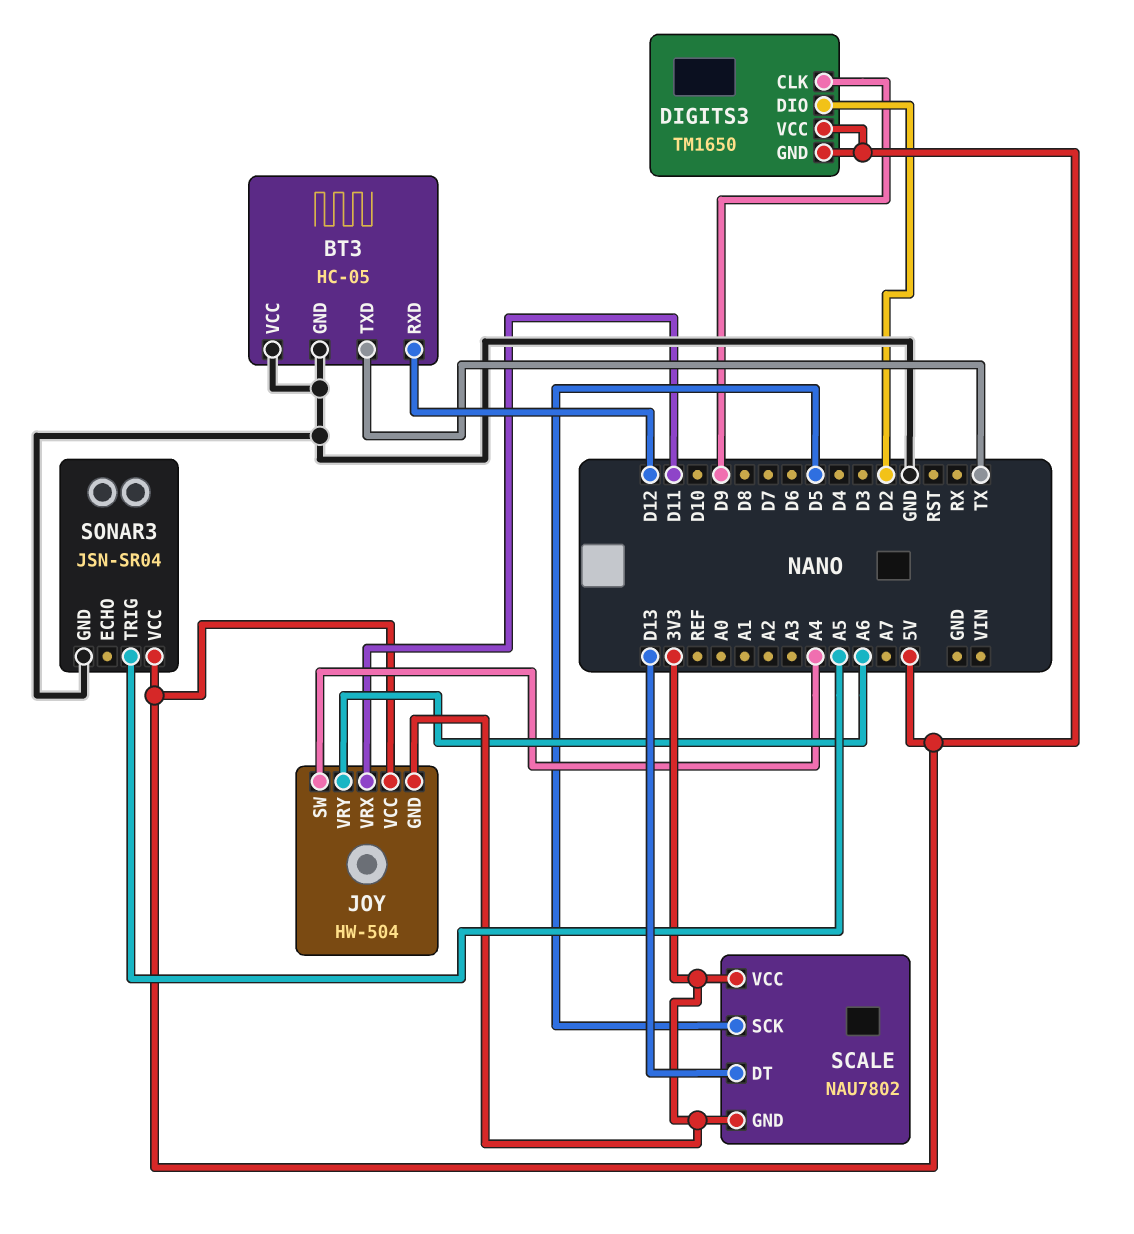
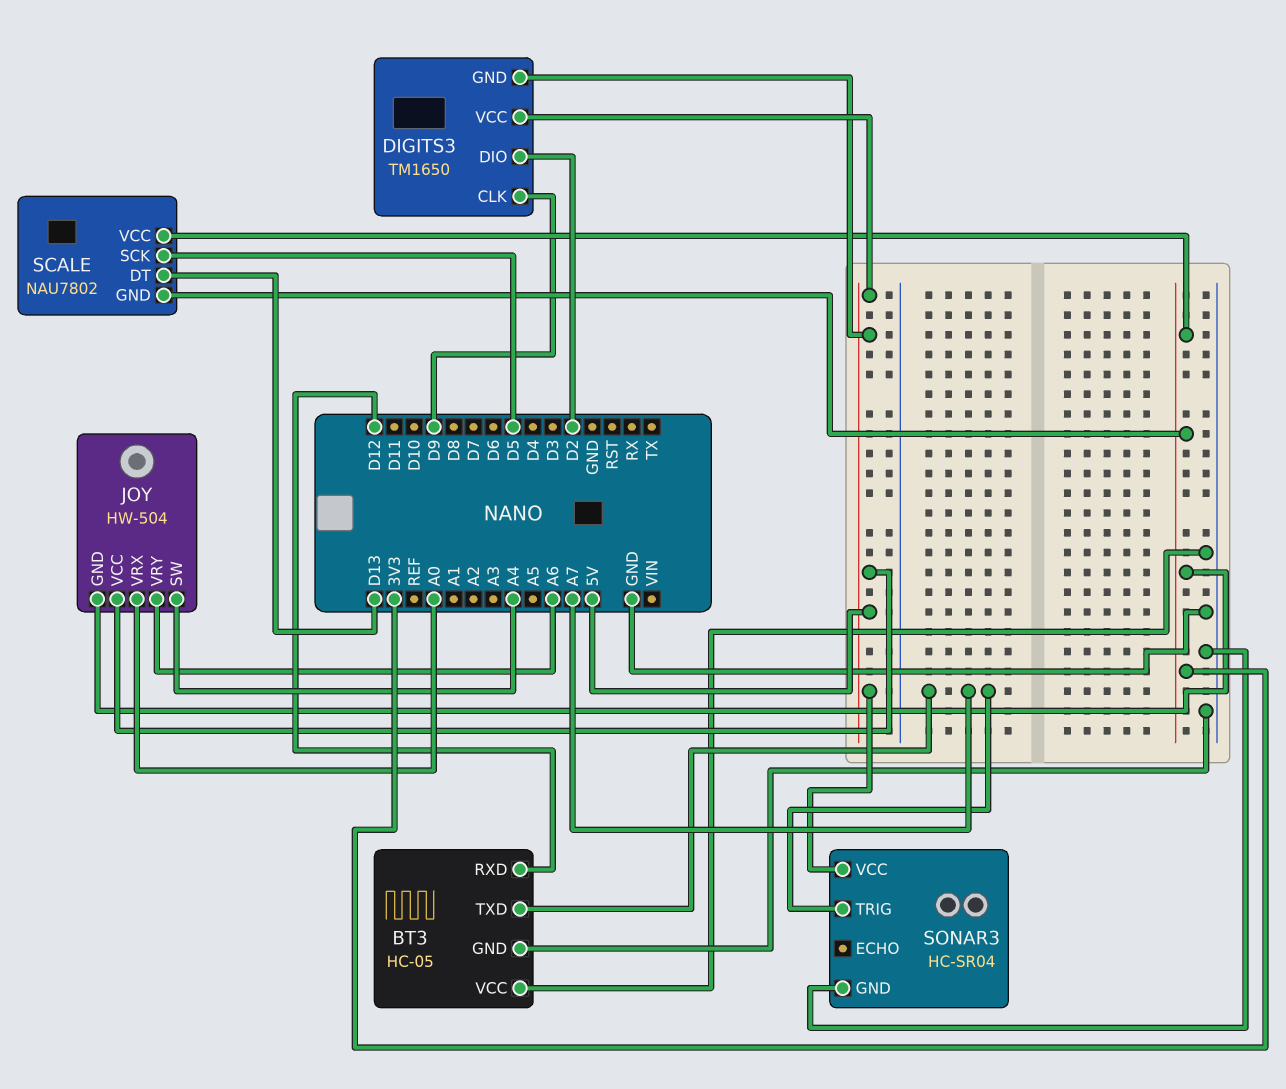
BT3 pin TXD: TX -> A7
JOY pin VRX: D11 -> A0
SONAR3: JSN-SR04 -> HC-SR04
SONAR3 pin TRIG: A5 -> A7

